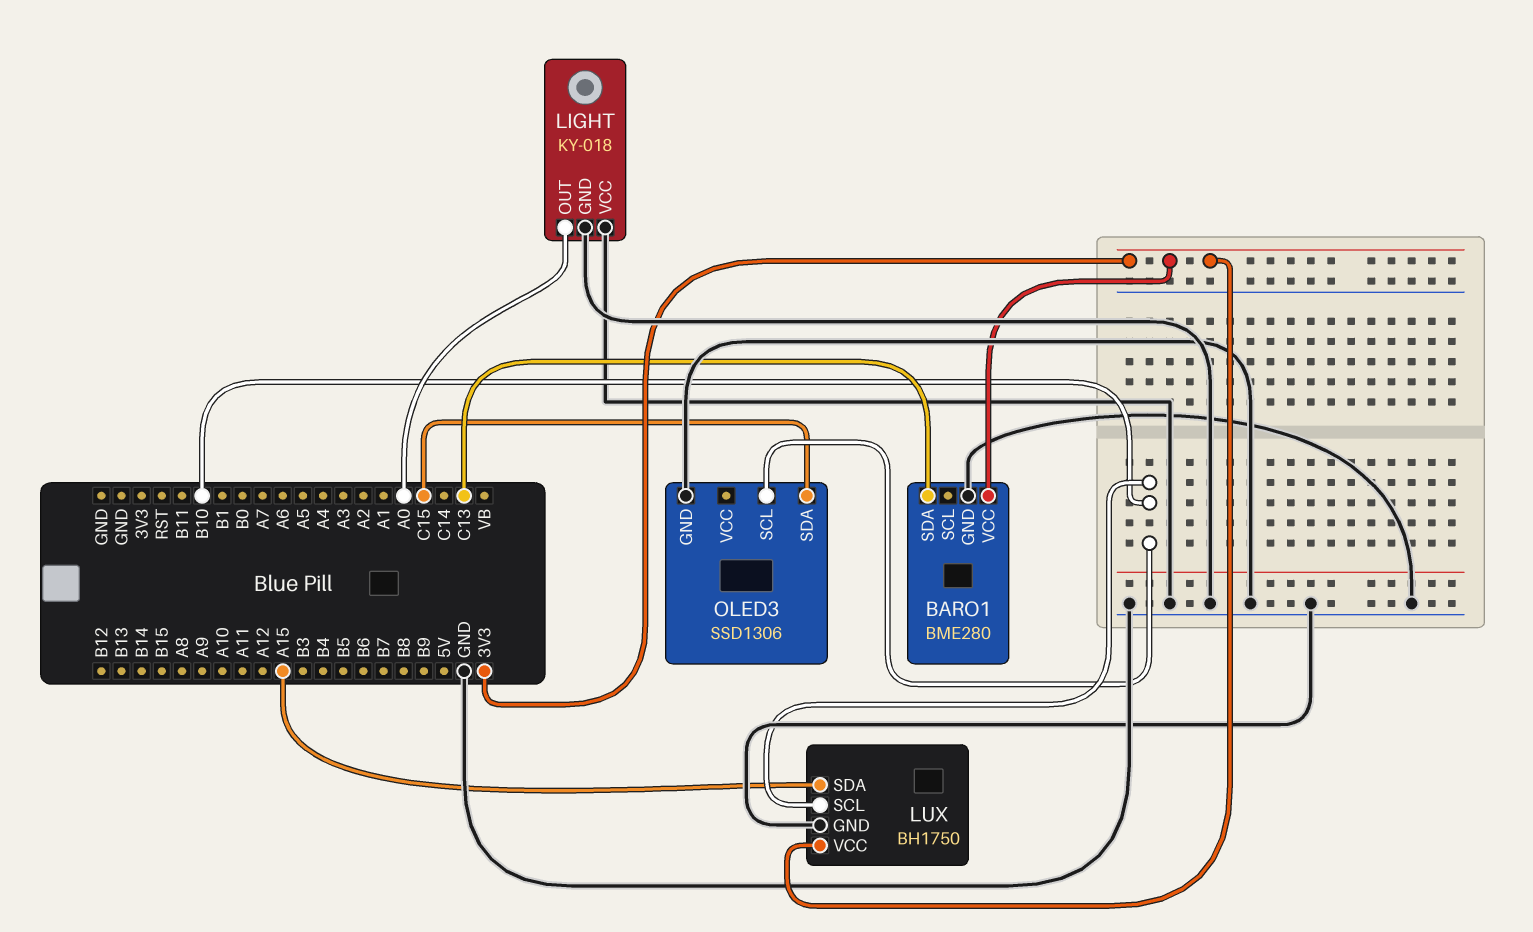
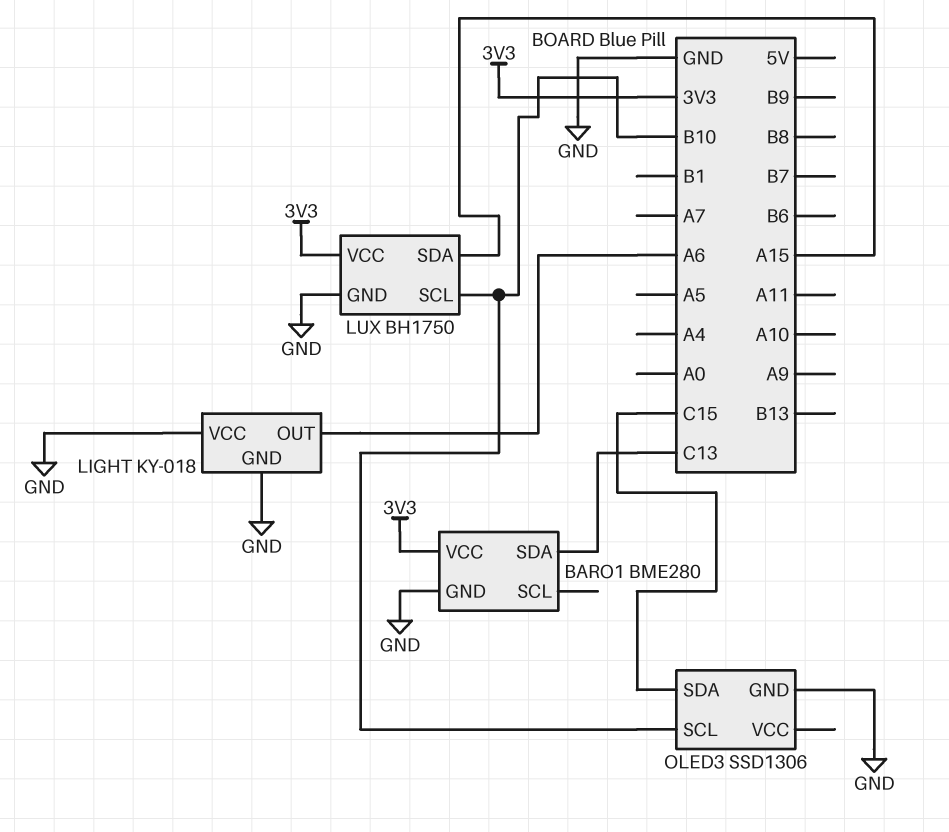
LIGHT pin OUT: A0 -> A6

